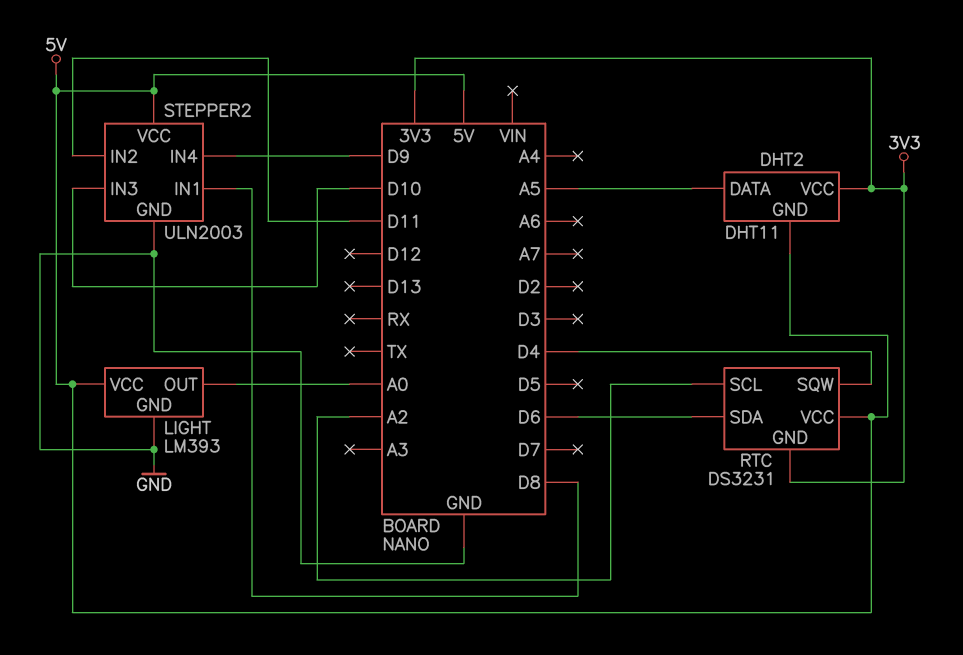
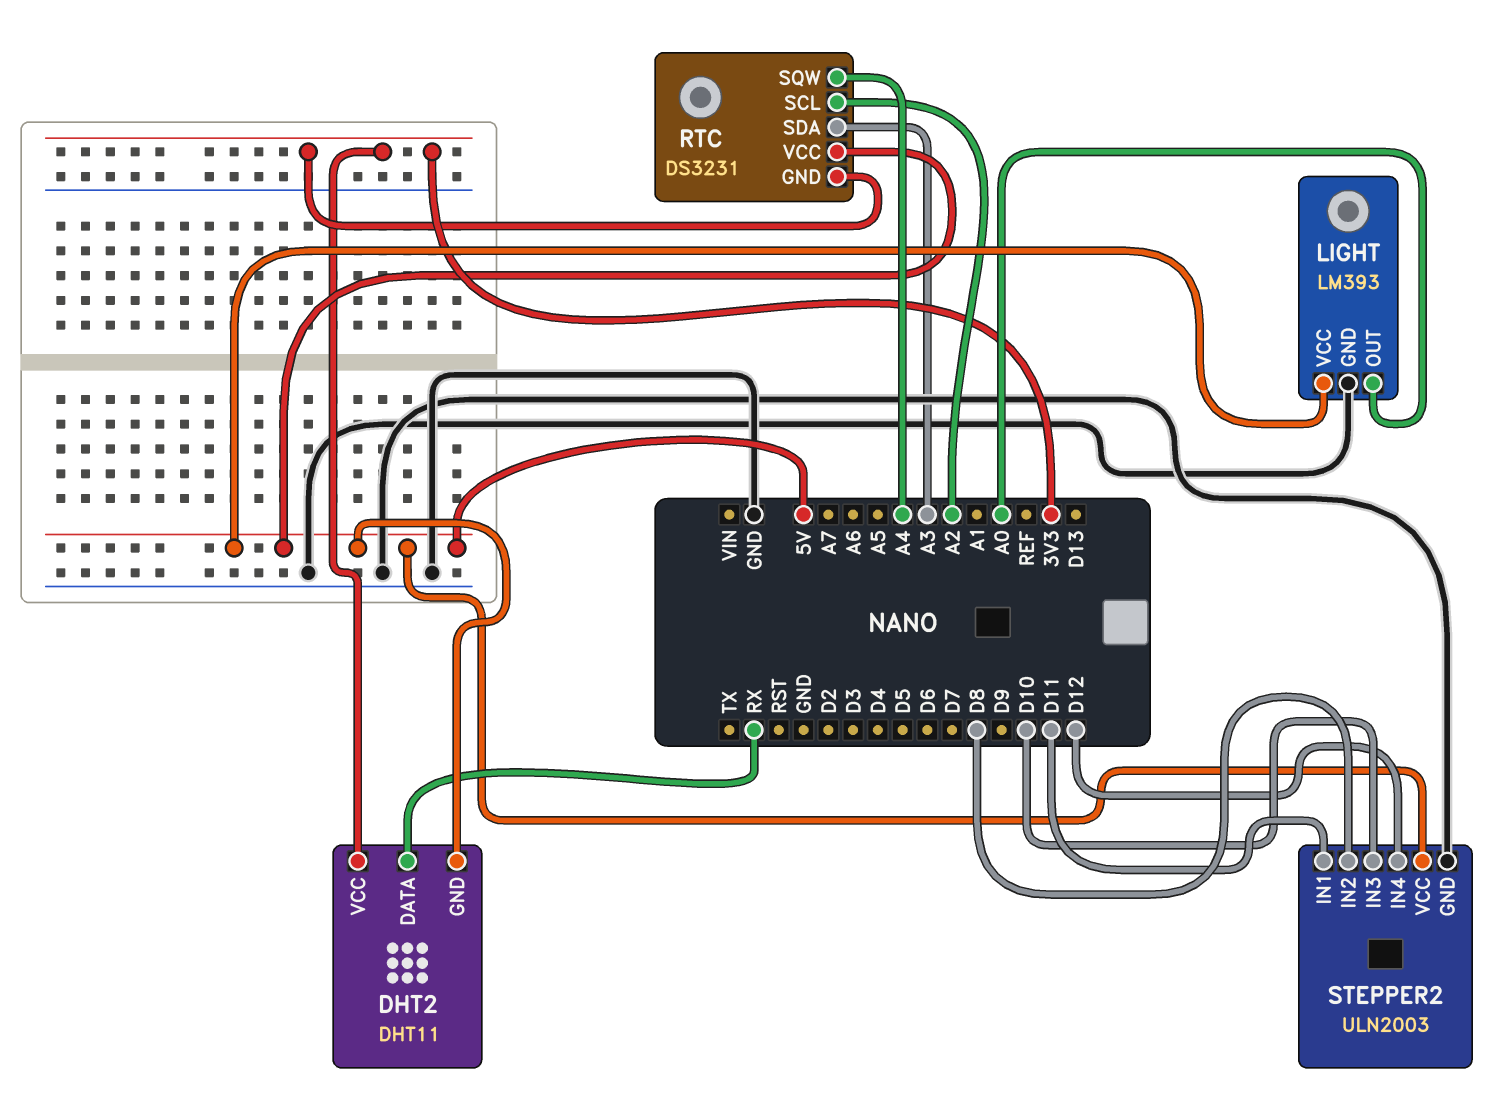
DHT2 pin DATA: A5 -> RX
RTC pin SDA: D6 -> A3
RTC pin SQW: D4 -> A4
STEPPER2 pin IN1: D8 -> D11
STEPPER2 pin IN2: D11 -> D8
STEPPER2 pin IN4: D9 -> D12

